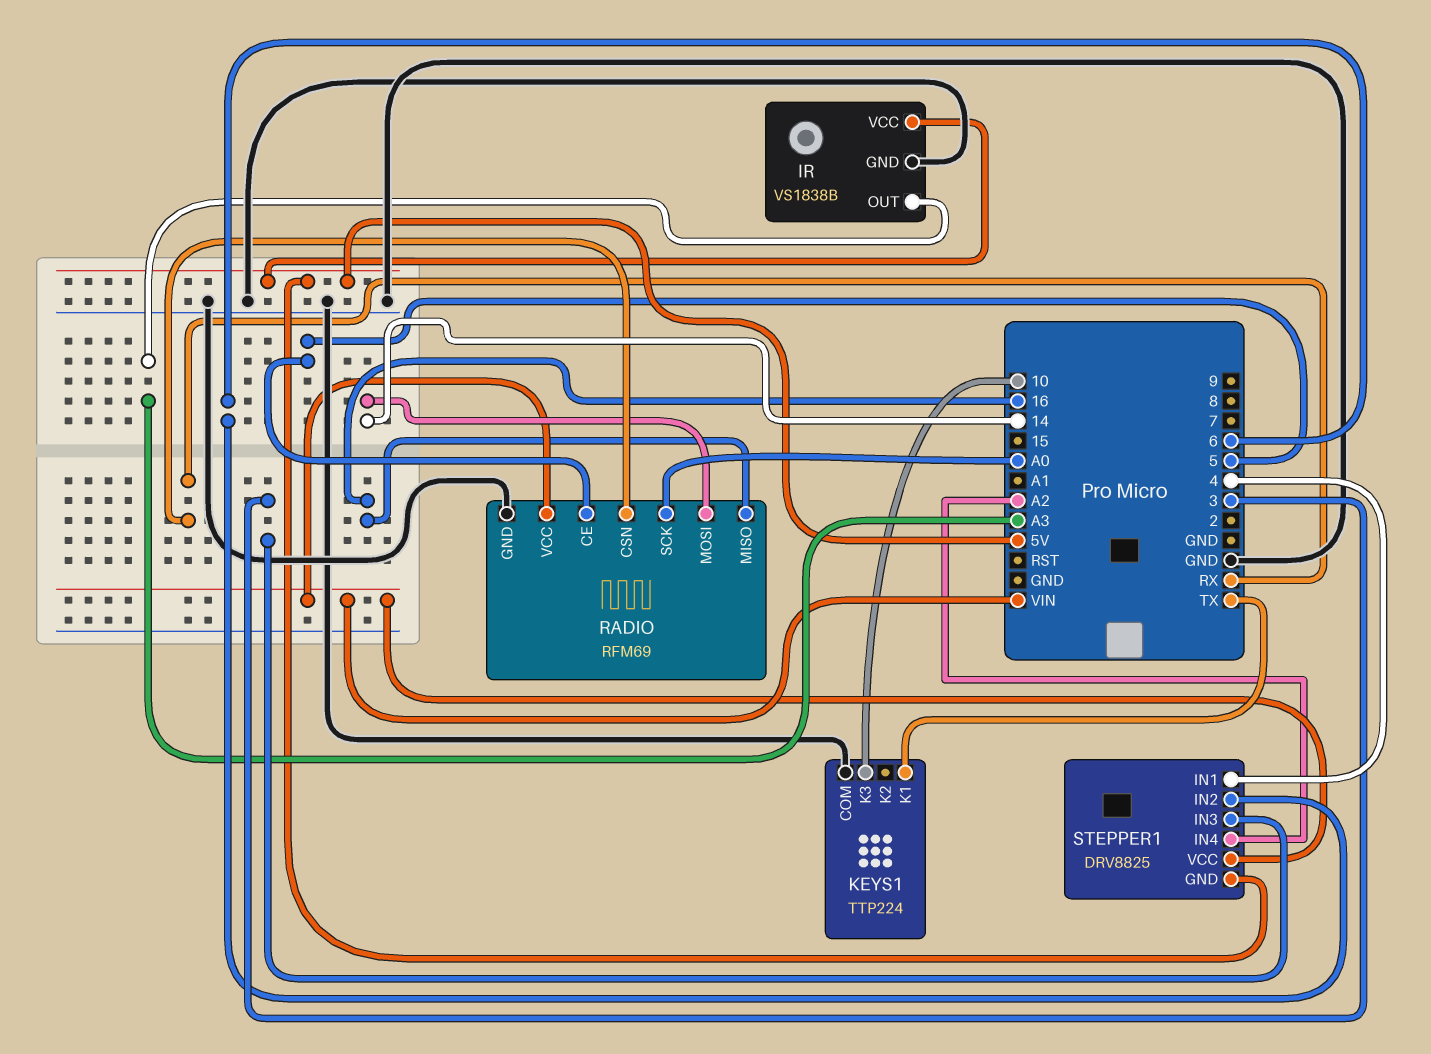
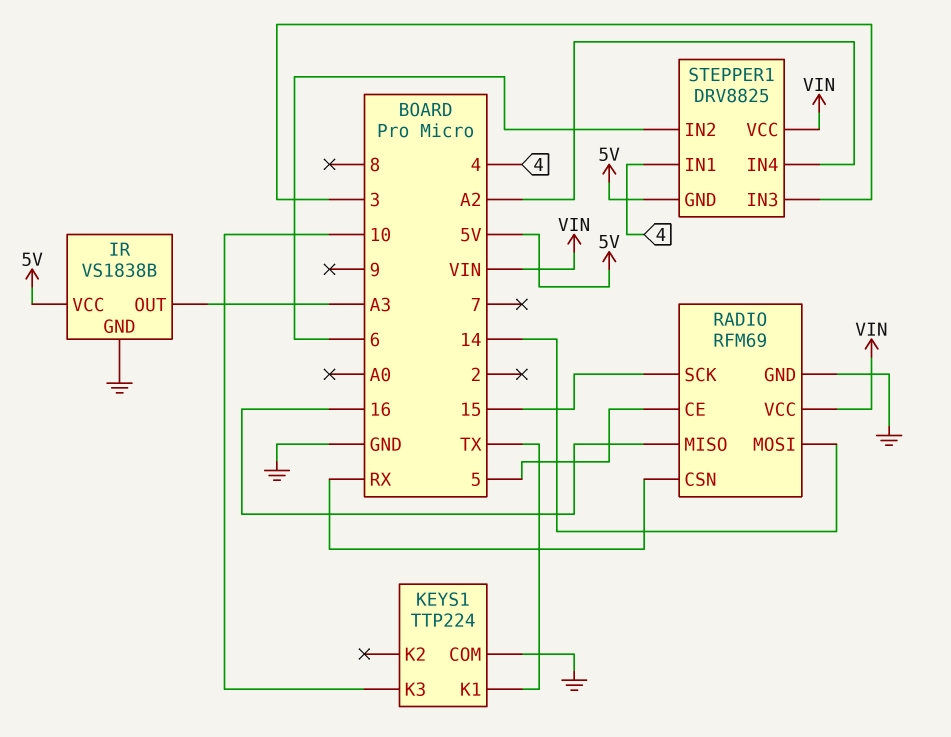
RADIO pin SCK: A0 -> 15

